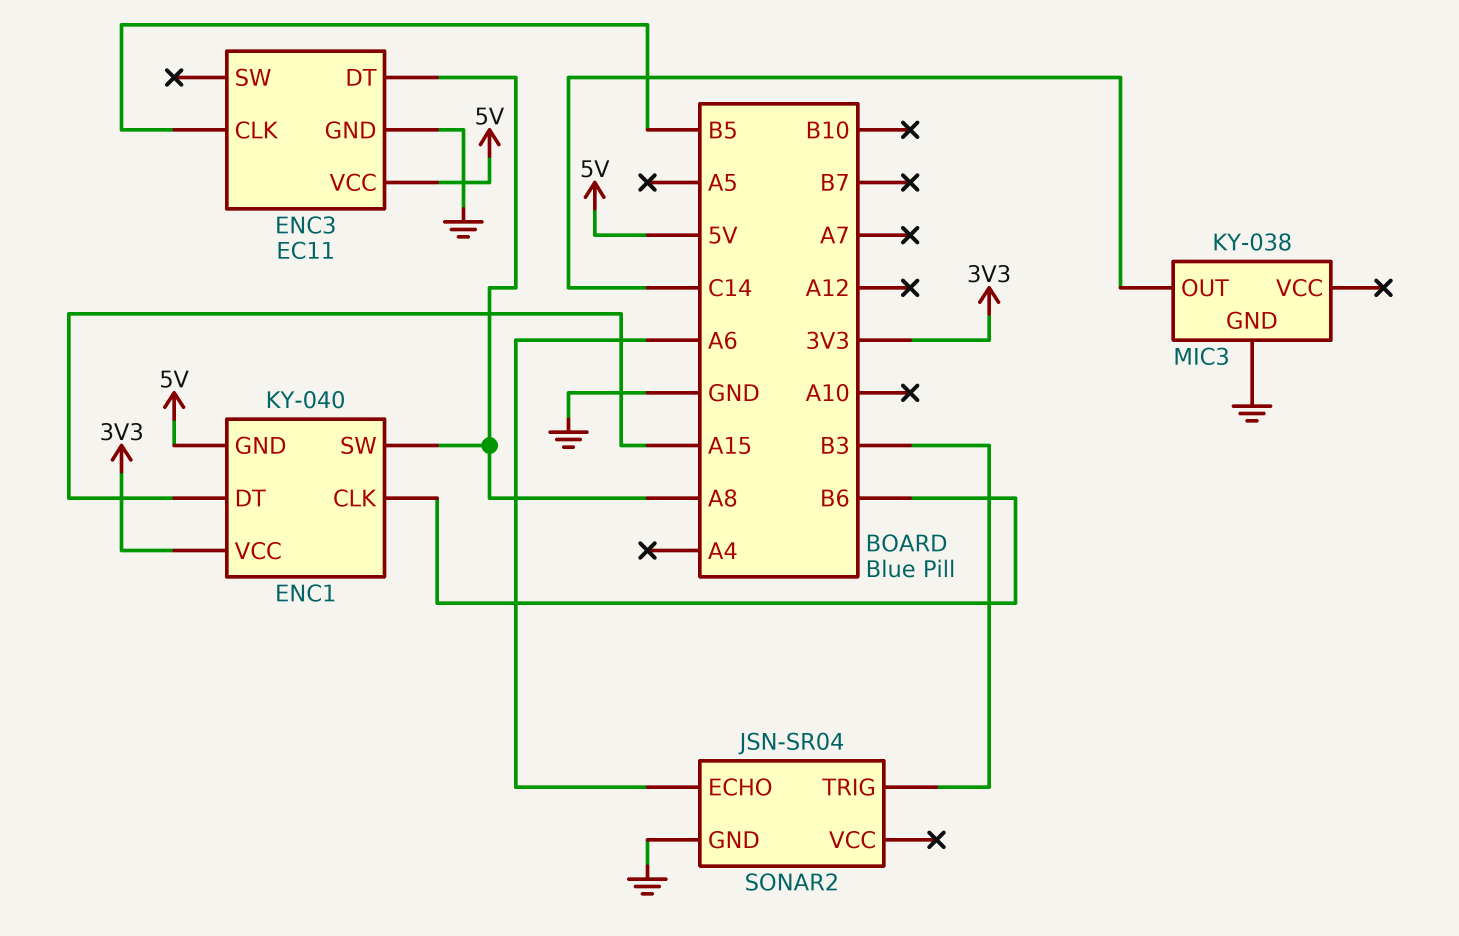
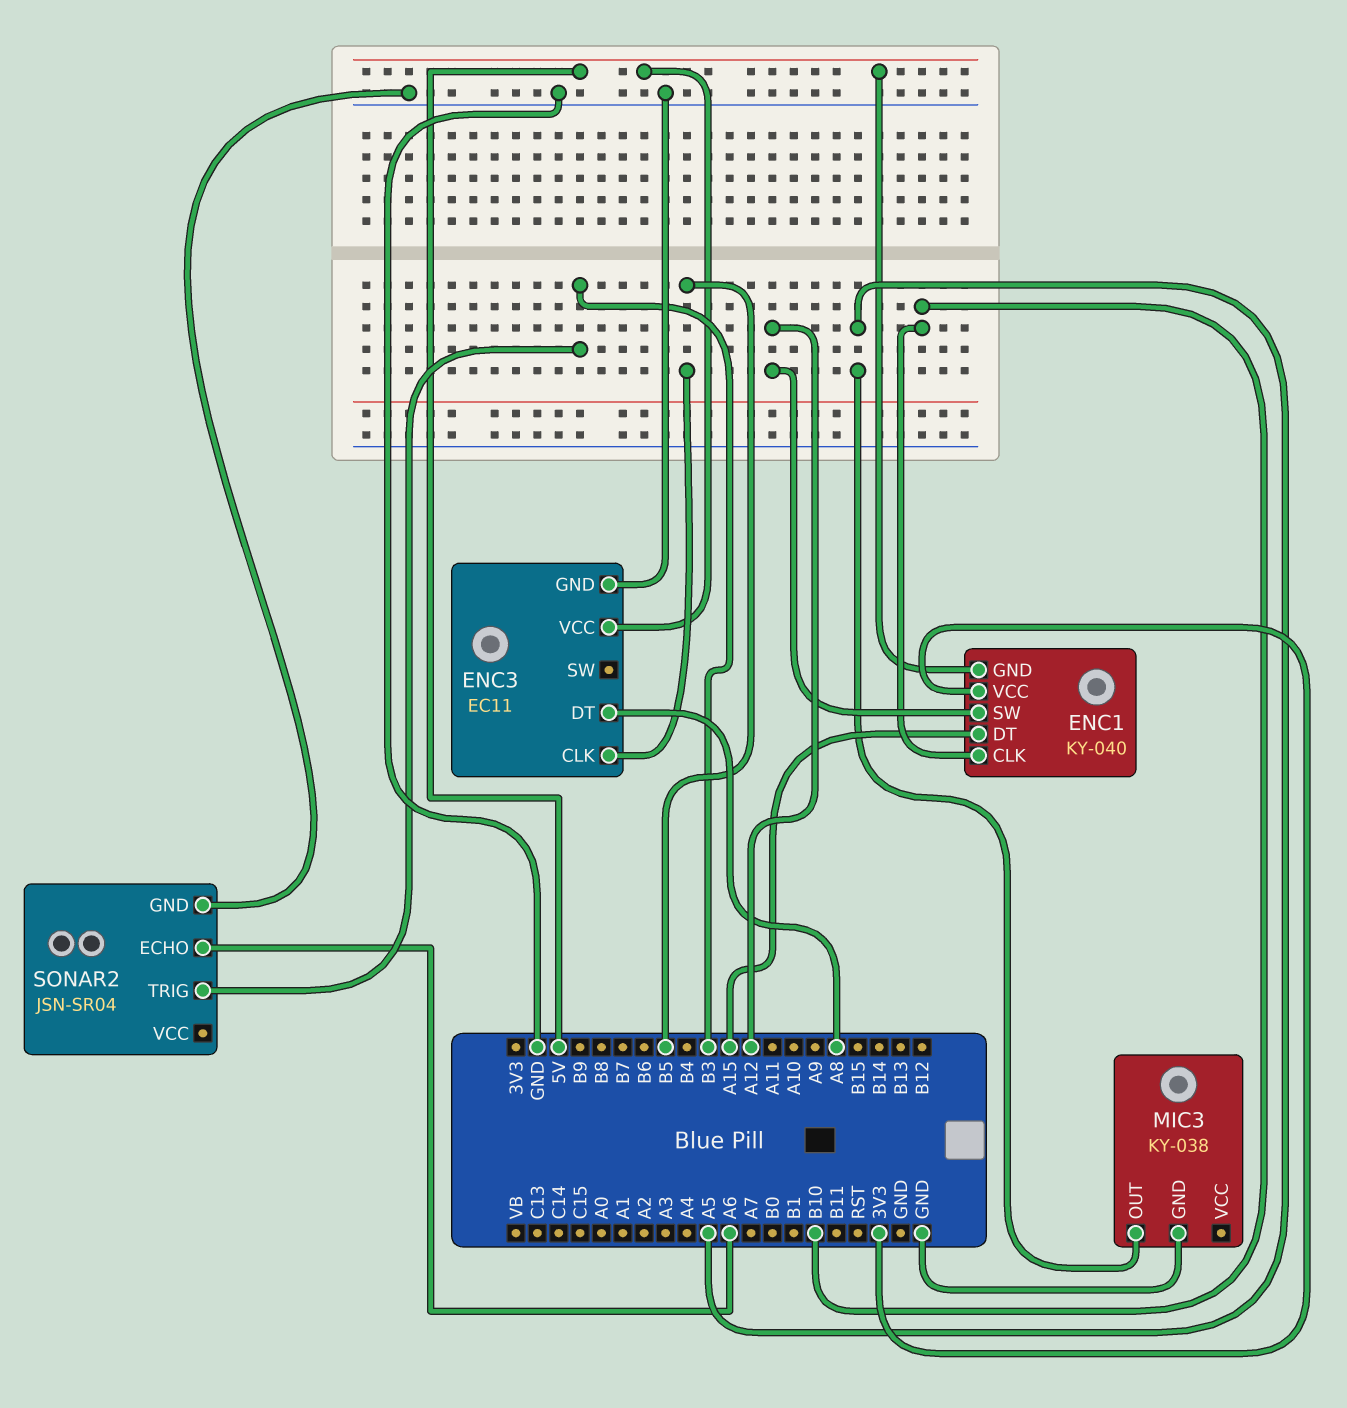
ENC1 pin CLK: B6 -> B10
ENC1 pin SW: A8 -> A12
MIC3 pin OUT: C14 -> A5

